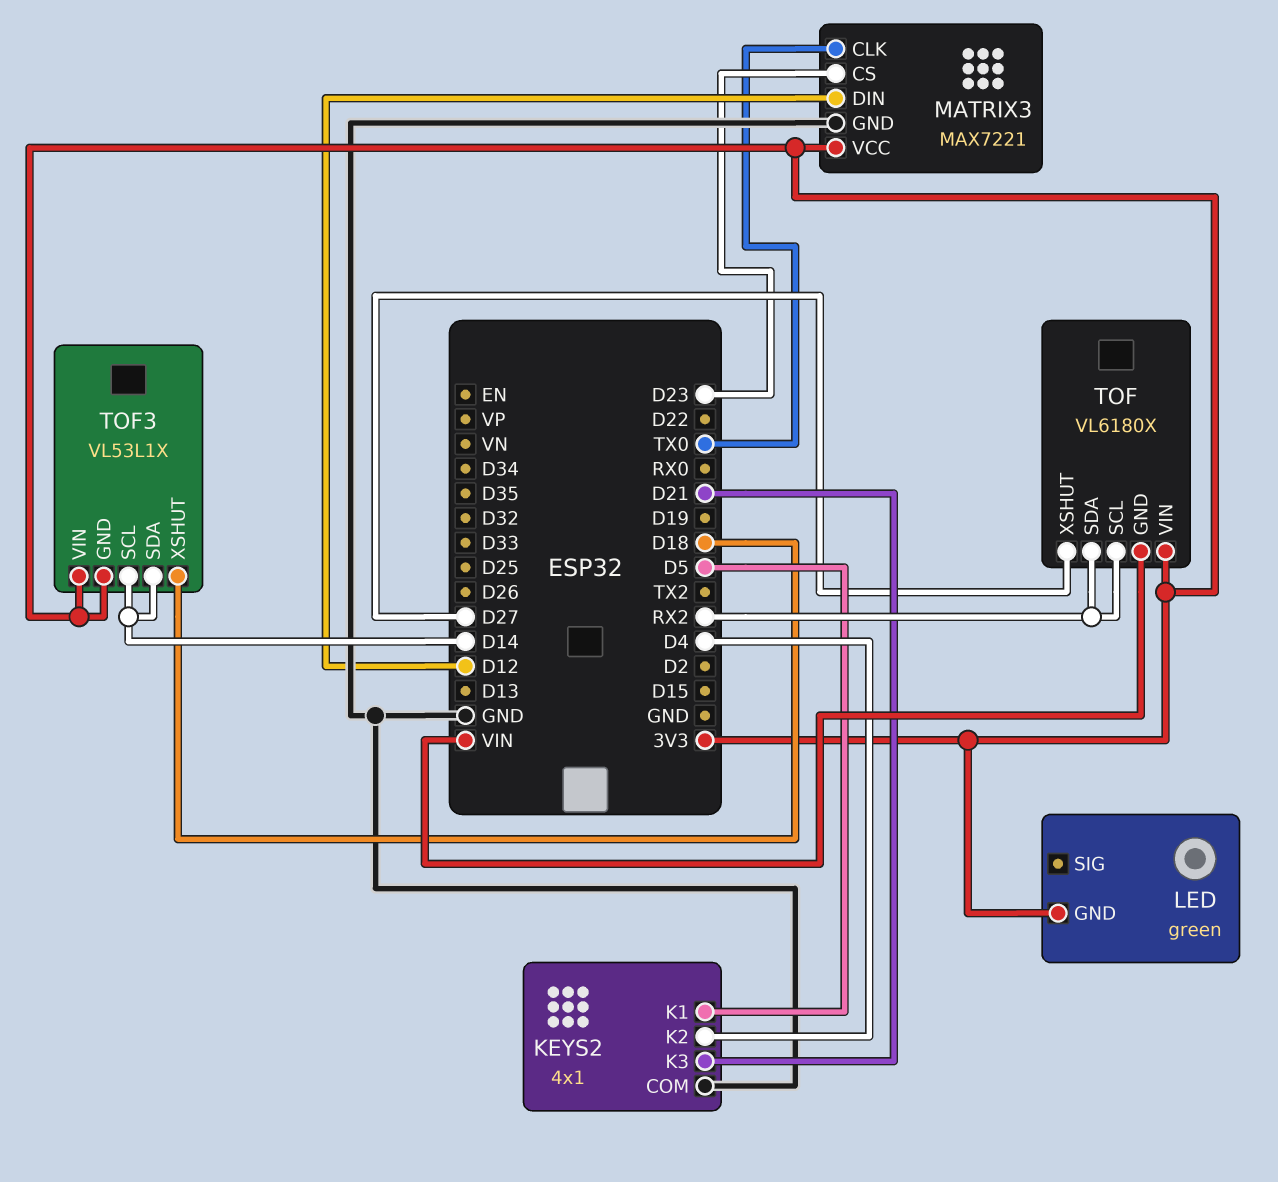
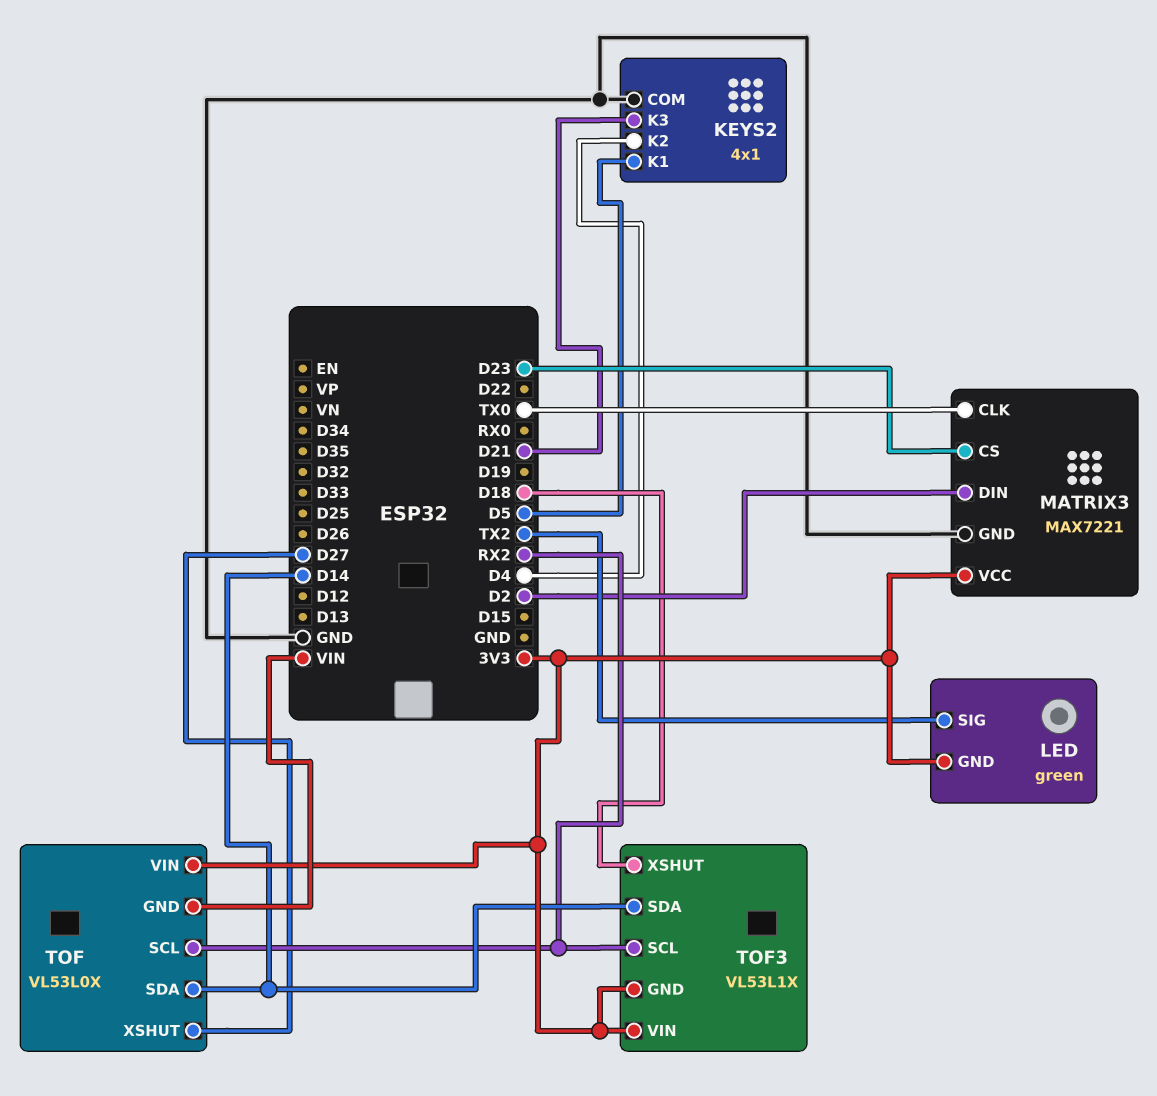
LED pin SIG: none -> TX2
MATRIX3 pin DIN: D12 -> D2
TOF: VL6180X -> VL53L0X
TOF pin SDA: RX2 -> D14
TOF3 pin SCL: D14 -> RX2

